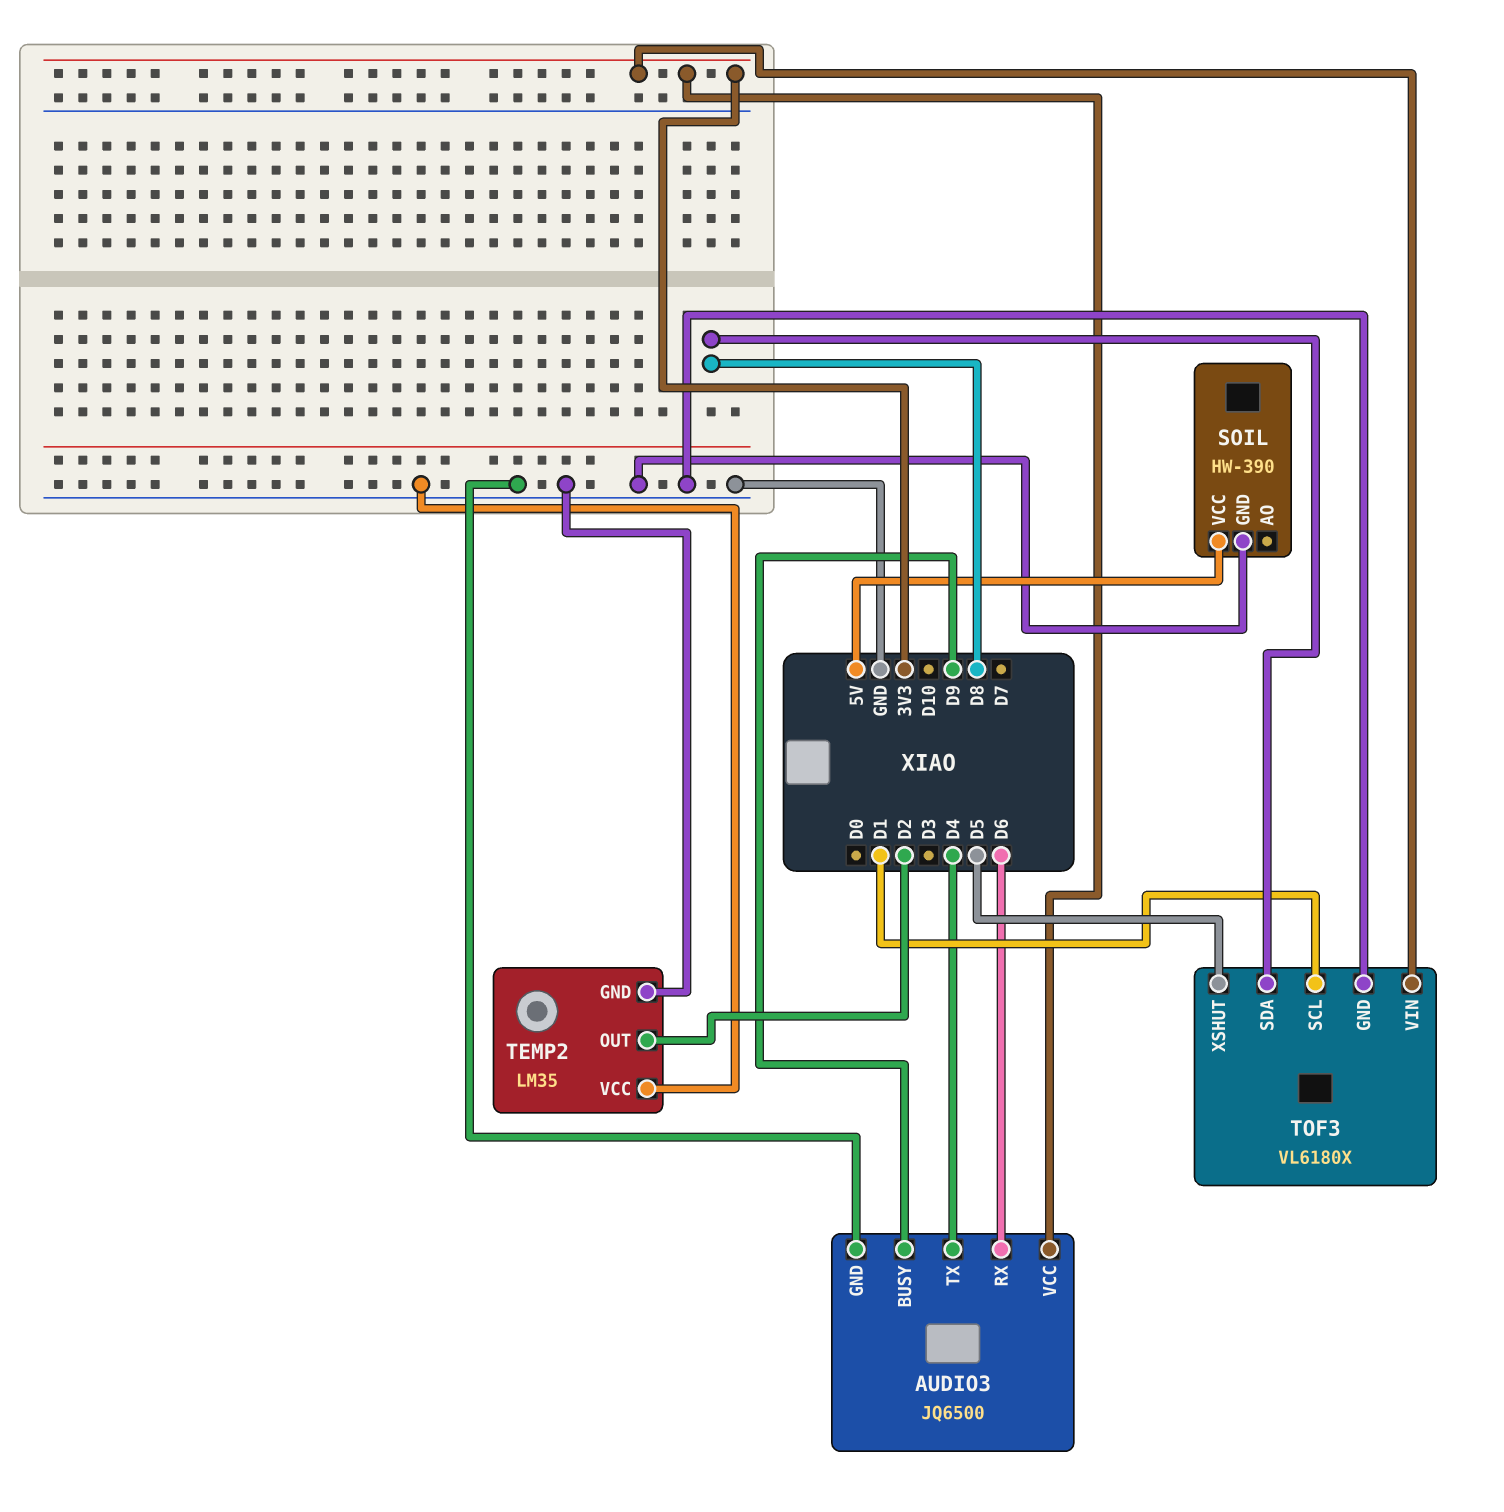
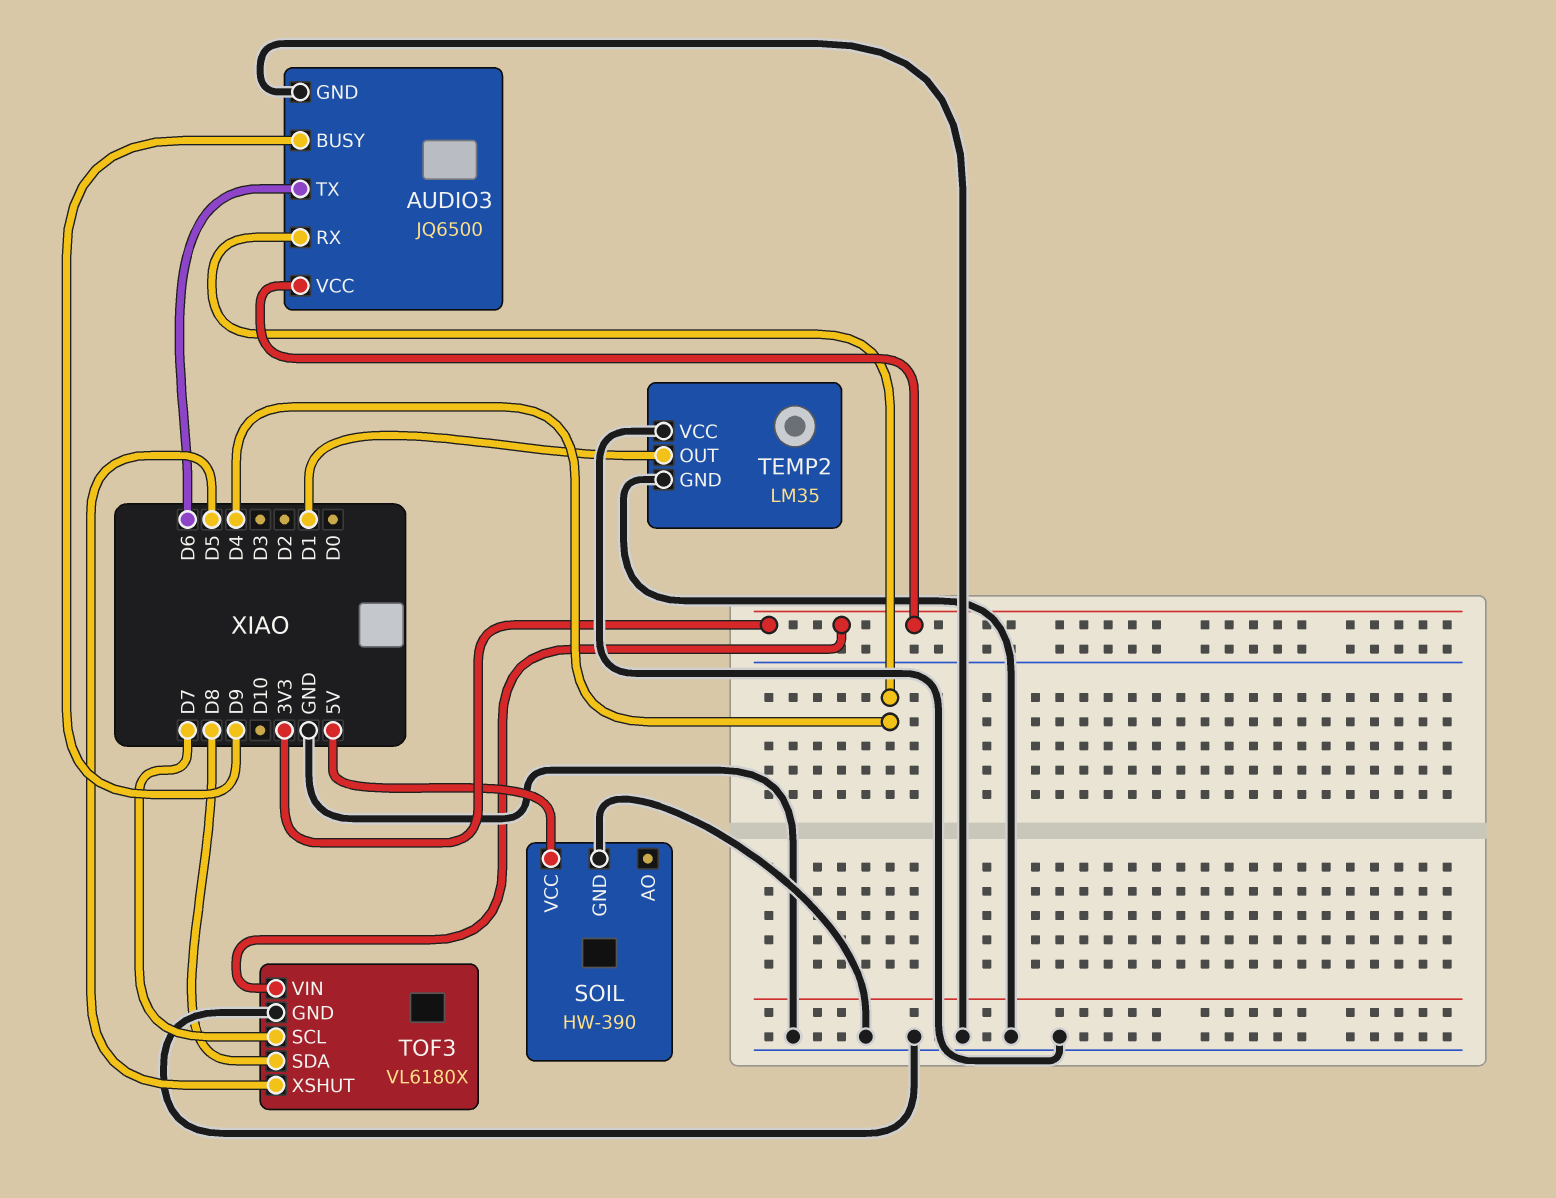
AUDIO3 pin RX: D6 -> D4
AUDIO3 pin TX: D4 -> D6
TEMP2 pin OUT: D2 -> D1
TOF3 pin SCL: D1 -> D7

